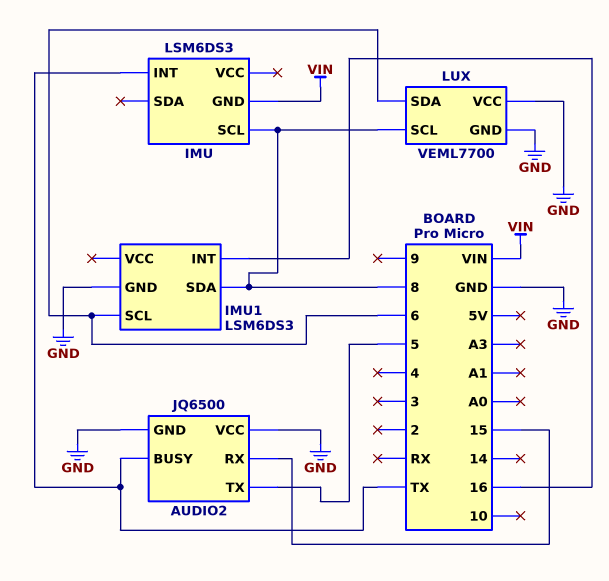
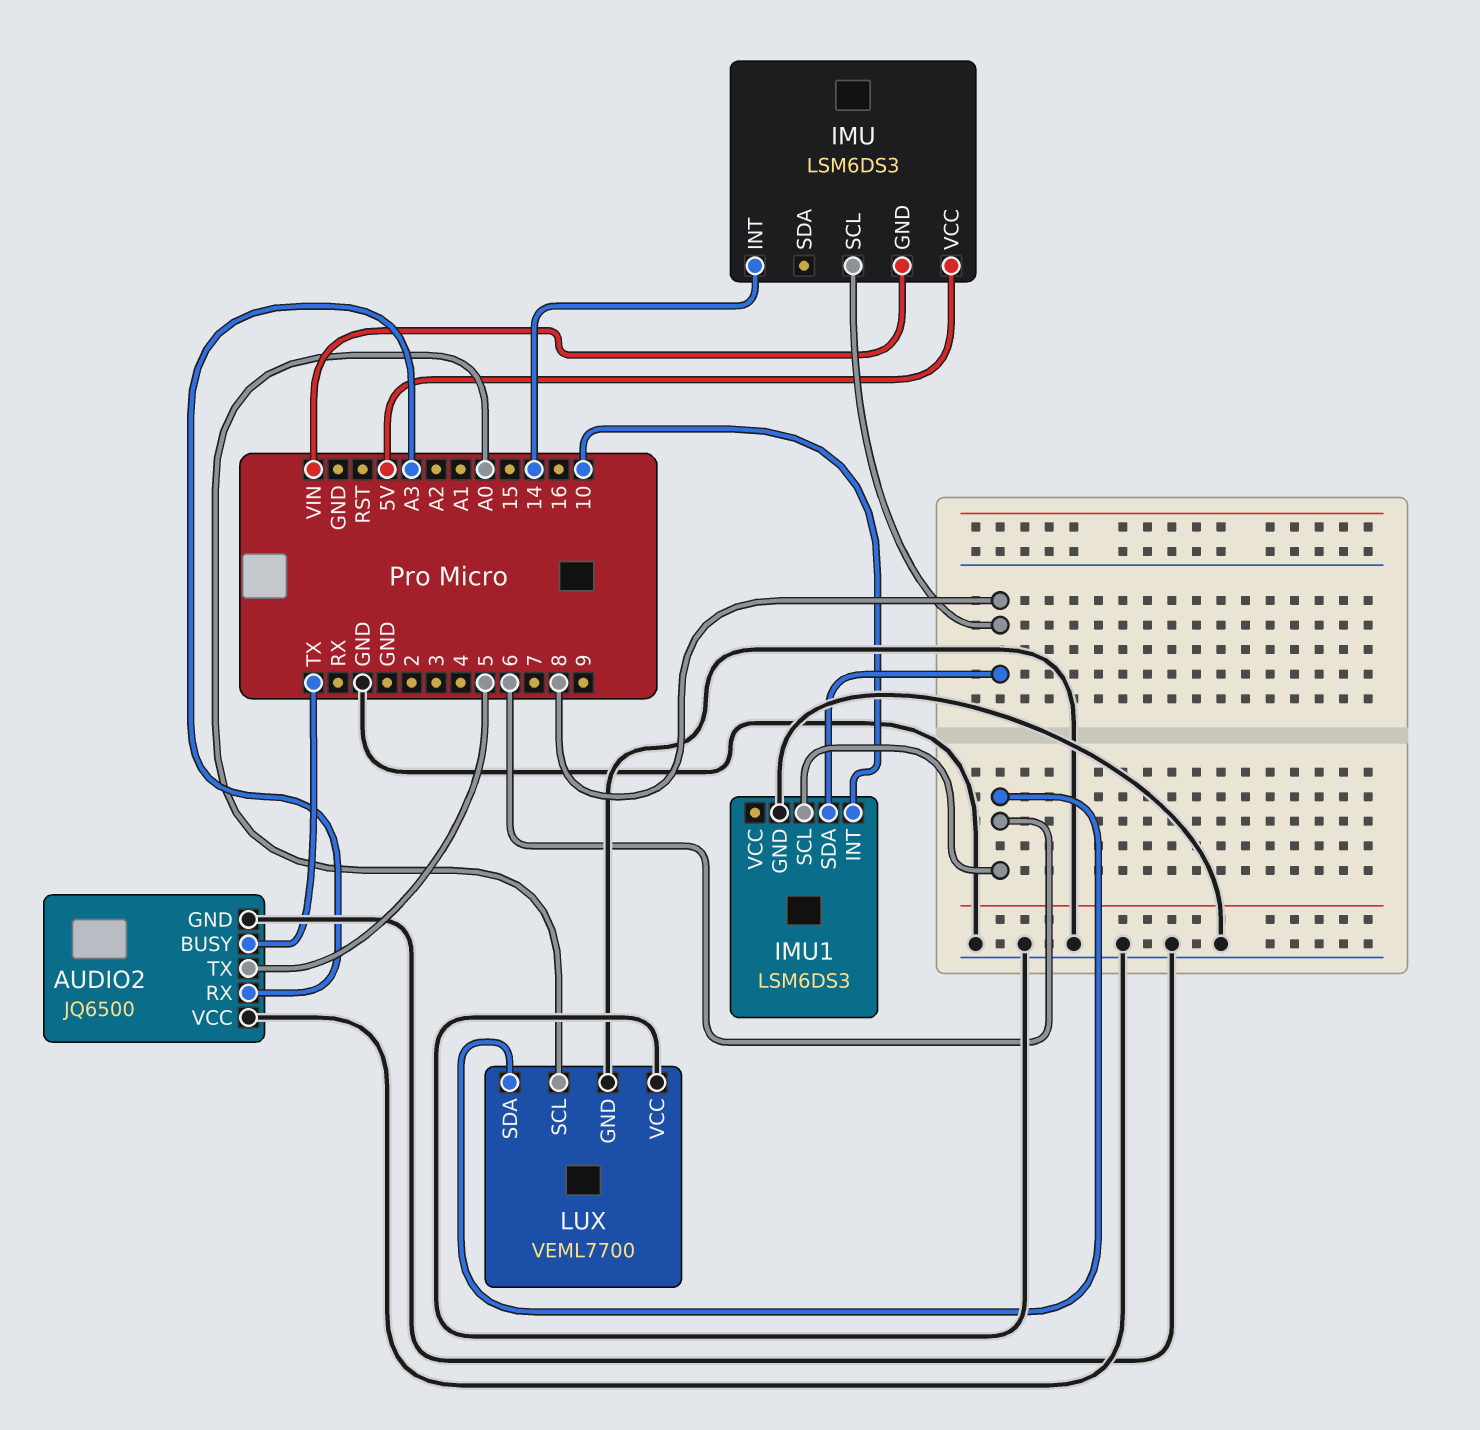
AUDIO2 pin RX: 15 -> A3
IMU pin INT: TX -> 14
IMU pin VCC: none -> 5V
IMU1 pin INT: 16 -> 10
LUX pin SCL: 8 -> A0

